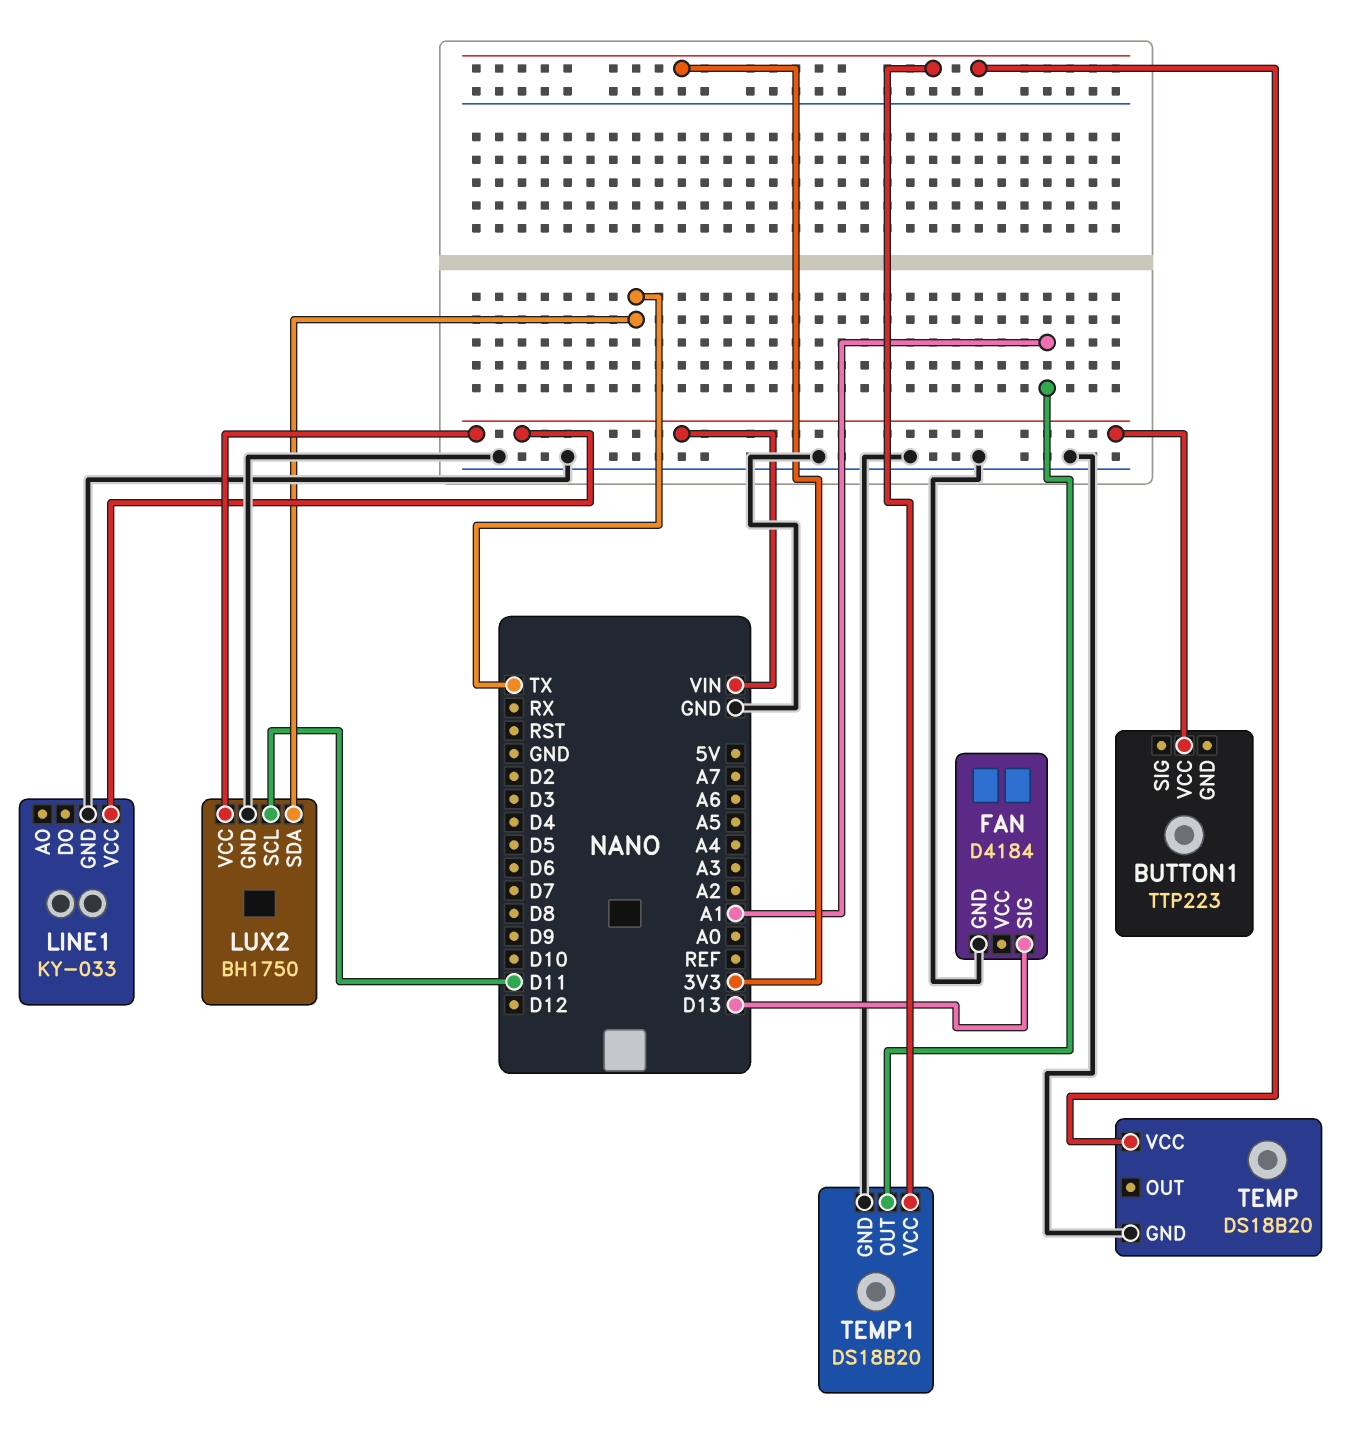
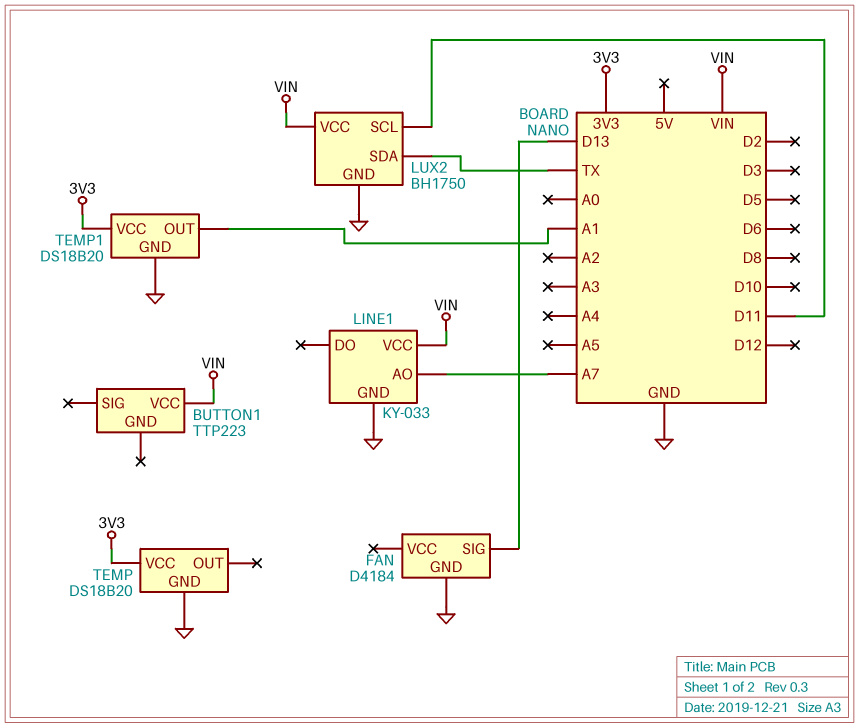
LINE1 pin AO: none -> A7

